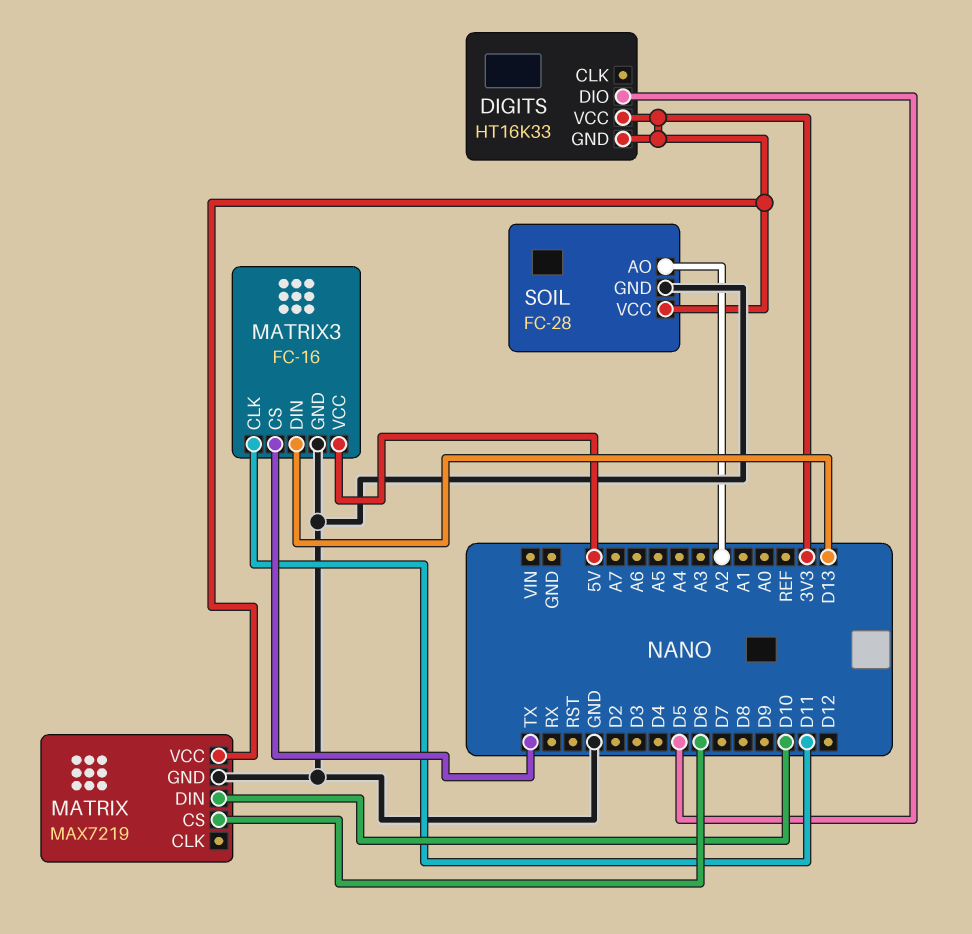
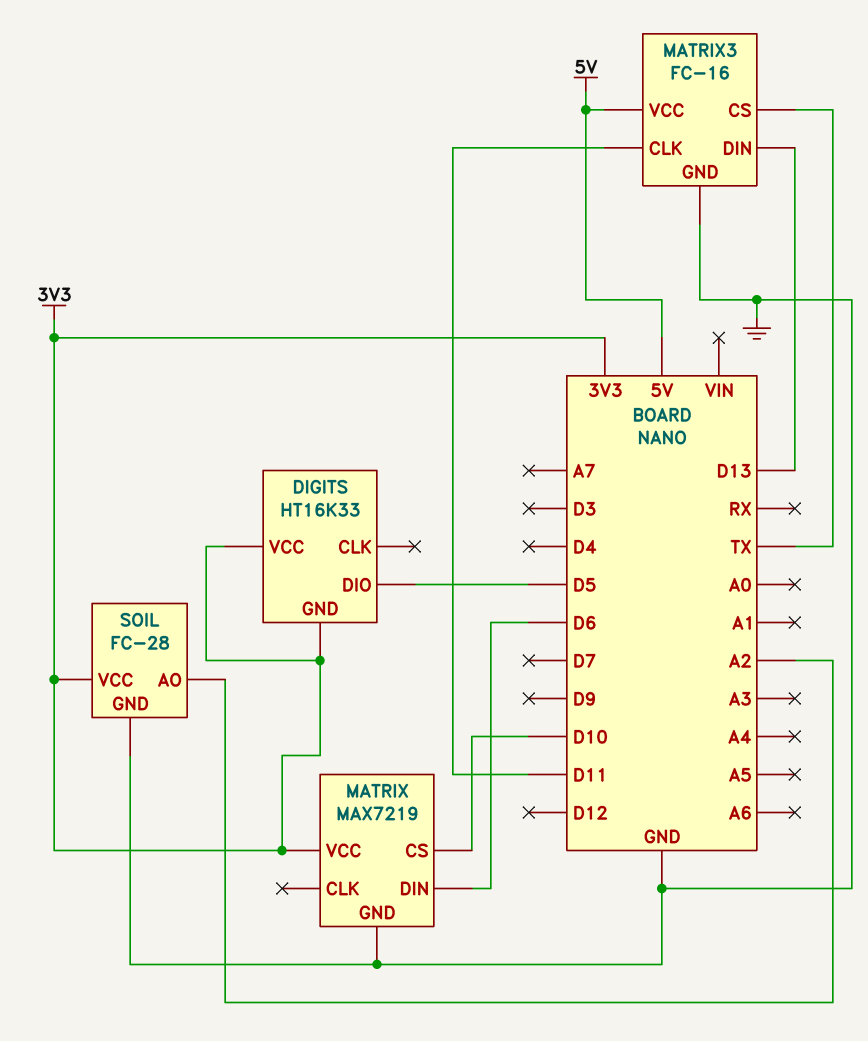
MATRIX pin CS: D6 -> D10
MATRIX pin DIN: D10 -> D6

